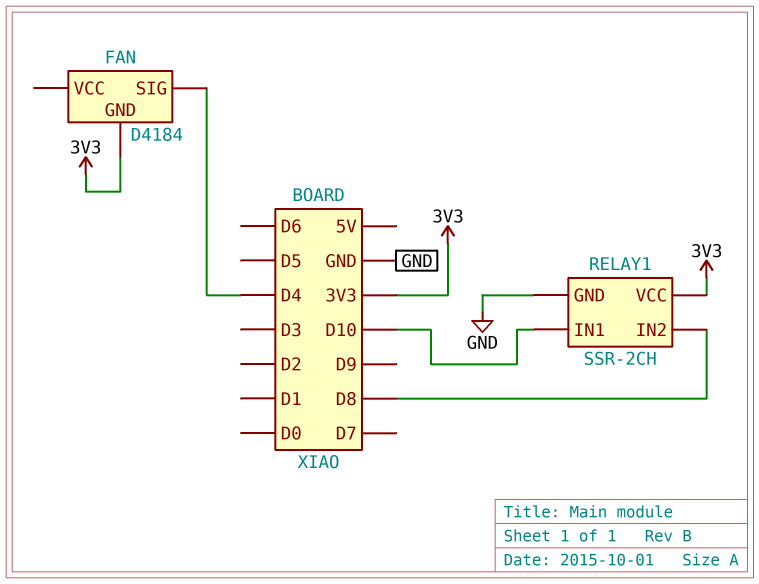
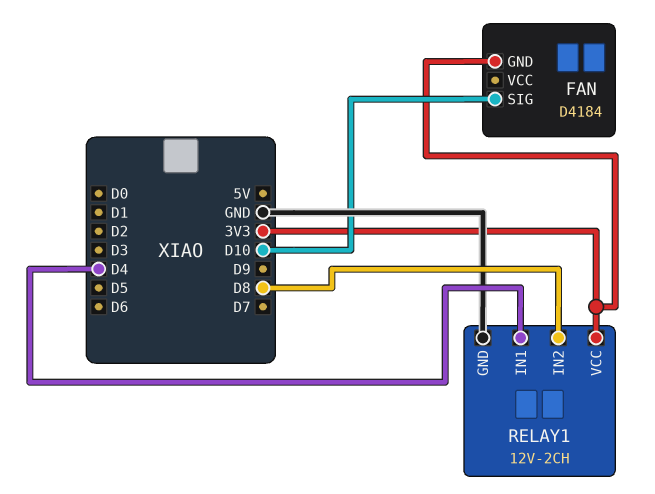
FAN pin SIG: D4 -> D10
RELAY1: SSR-2CH -> 12V-2CH
RELAY1 pin IN1: D10 -> D4

